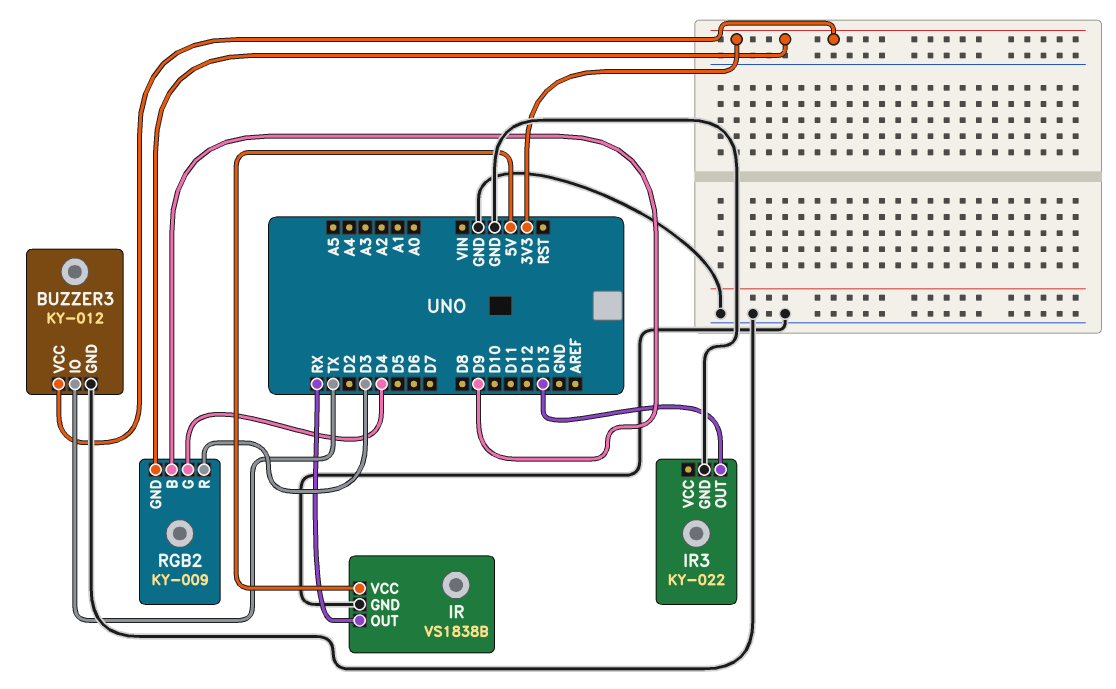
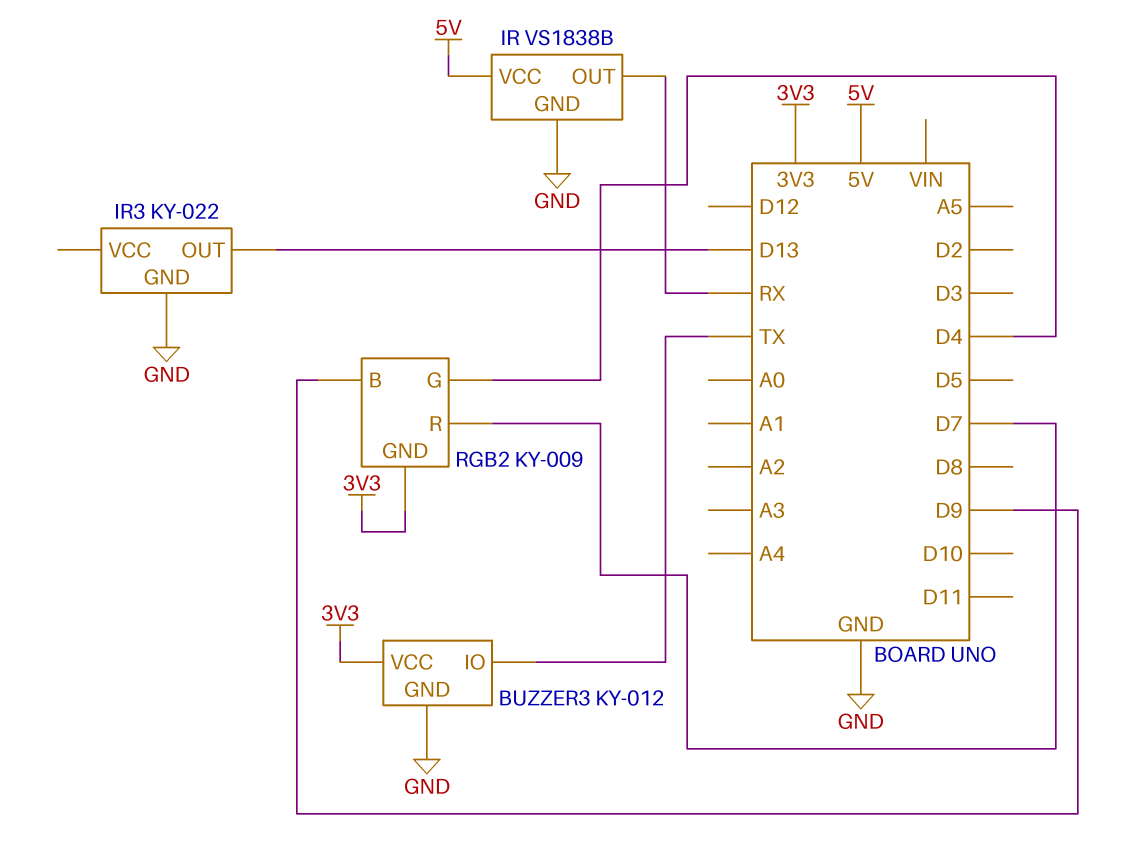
RGB2 pin R: D3 -> D7

